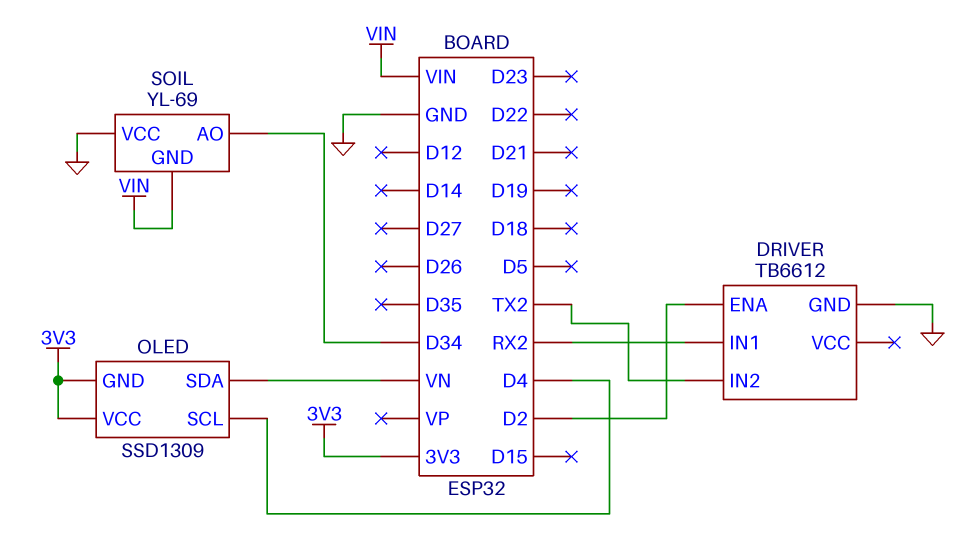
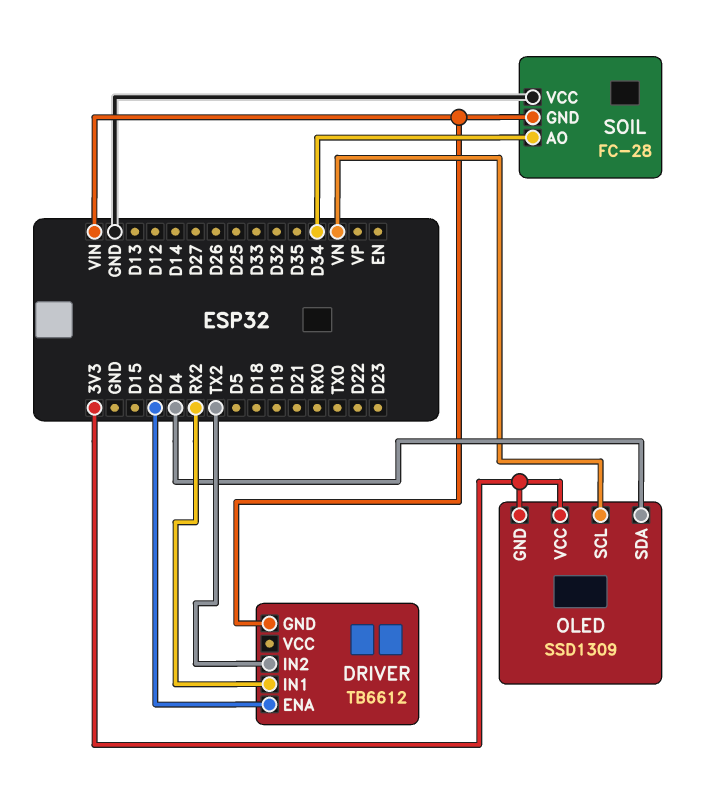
DRIVER pin GND: GND -> VIN
OLED pin SCL: D4 -> VN
OLED pin SDA: VN -> D4
SOIL: YL-69 -> FC-28

